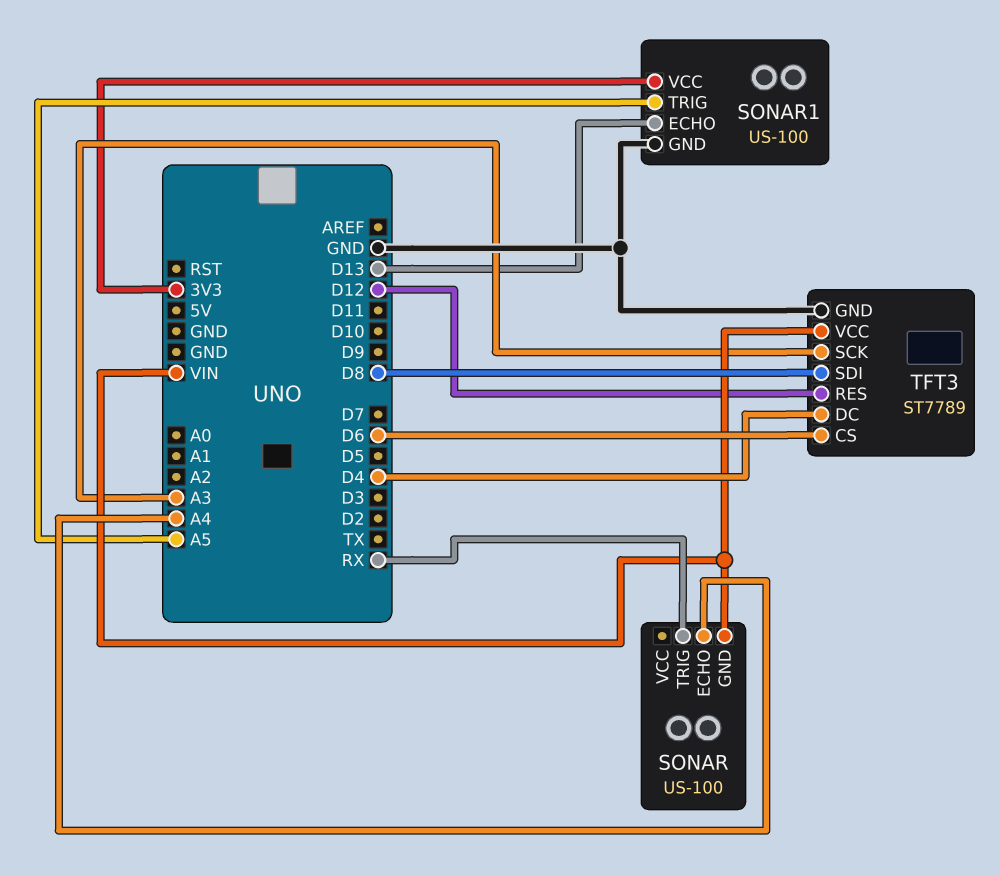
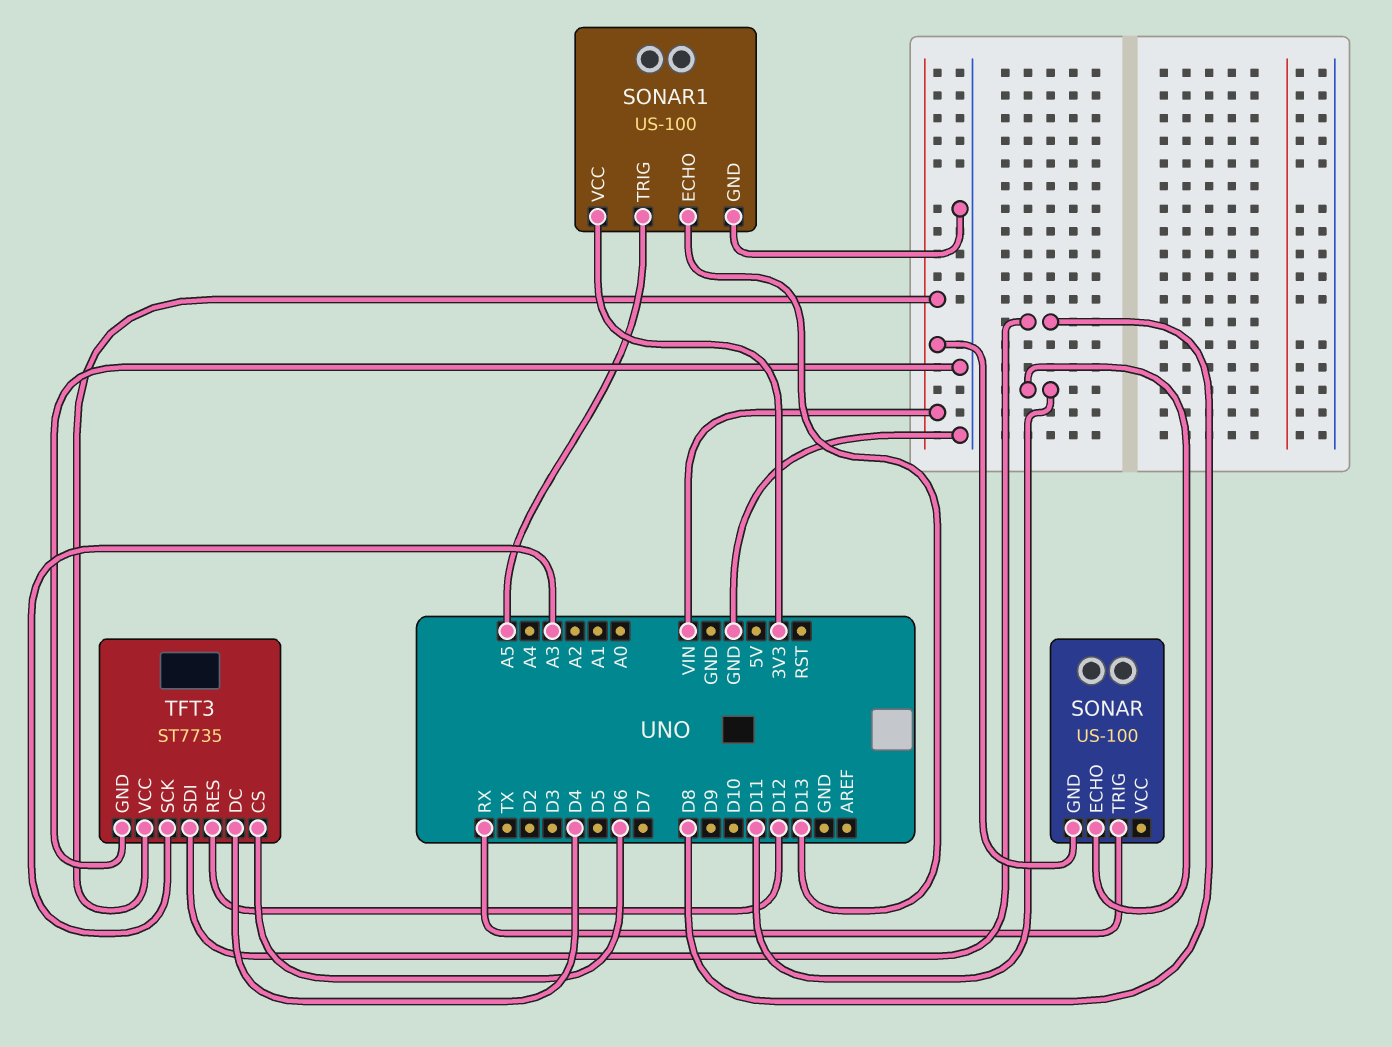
SONAR pin ECHO: A4 -> D11
TFT3: ST7789 -> ST7735

